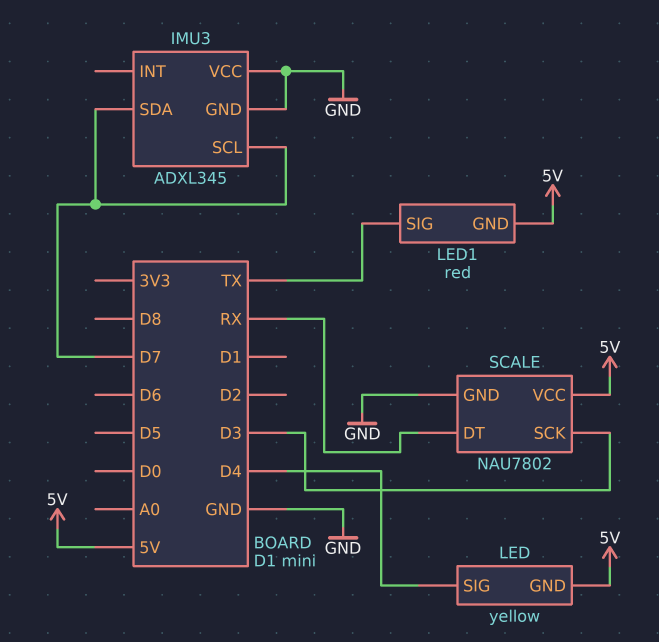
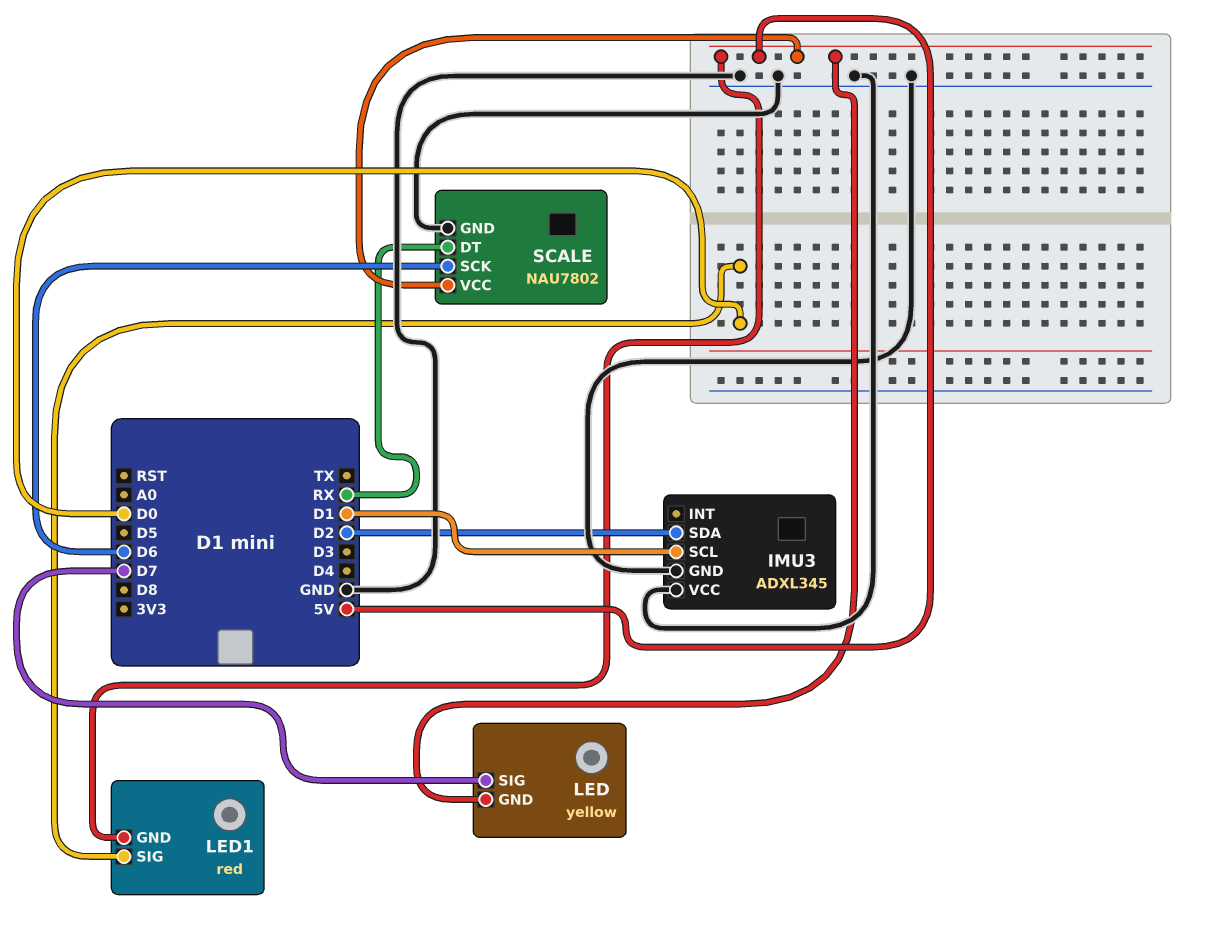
IMU3 pin SCL: D7 -> D1
IMU3 pin SDA: D7 -> D2
LED pin SIG: D4 -> D7
LED1 pin SIG: TX -> D0
SCALE pin SCK: D3 -> D6

